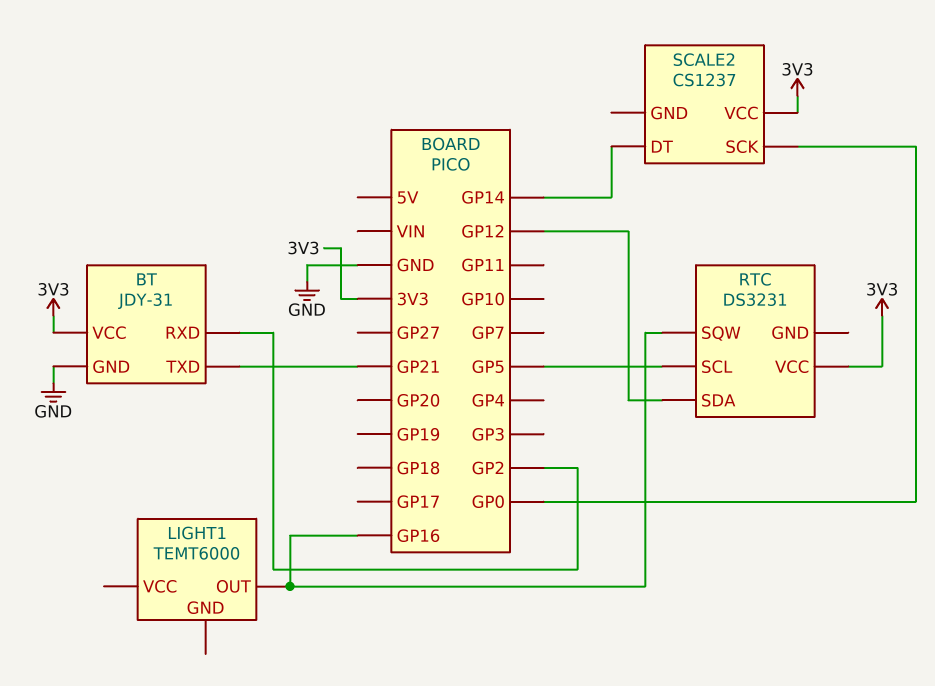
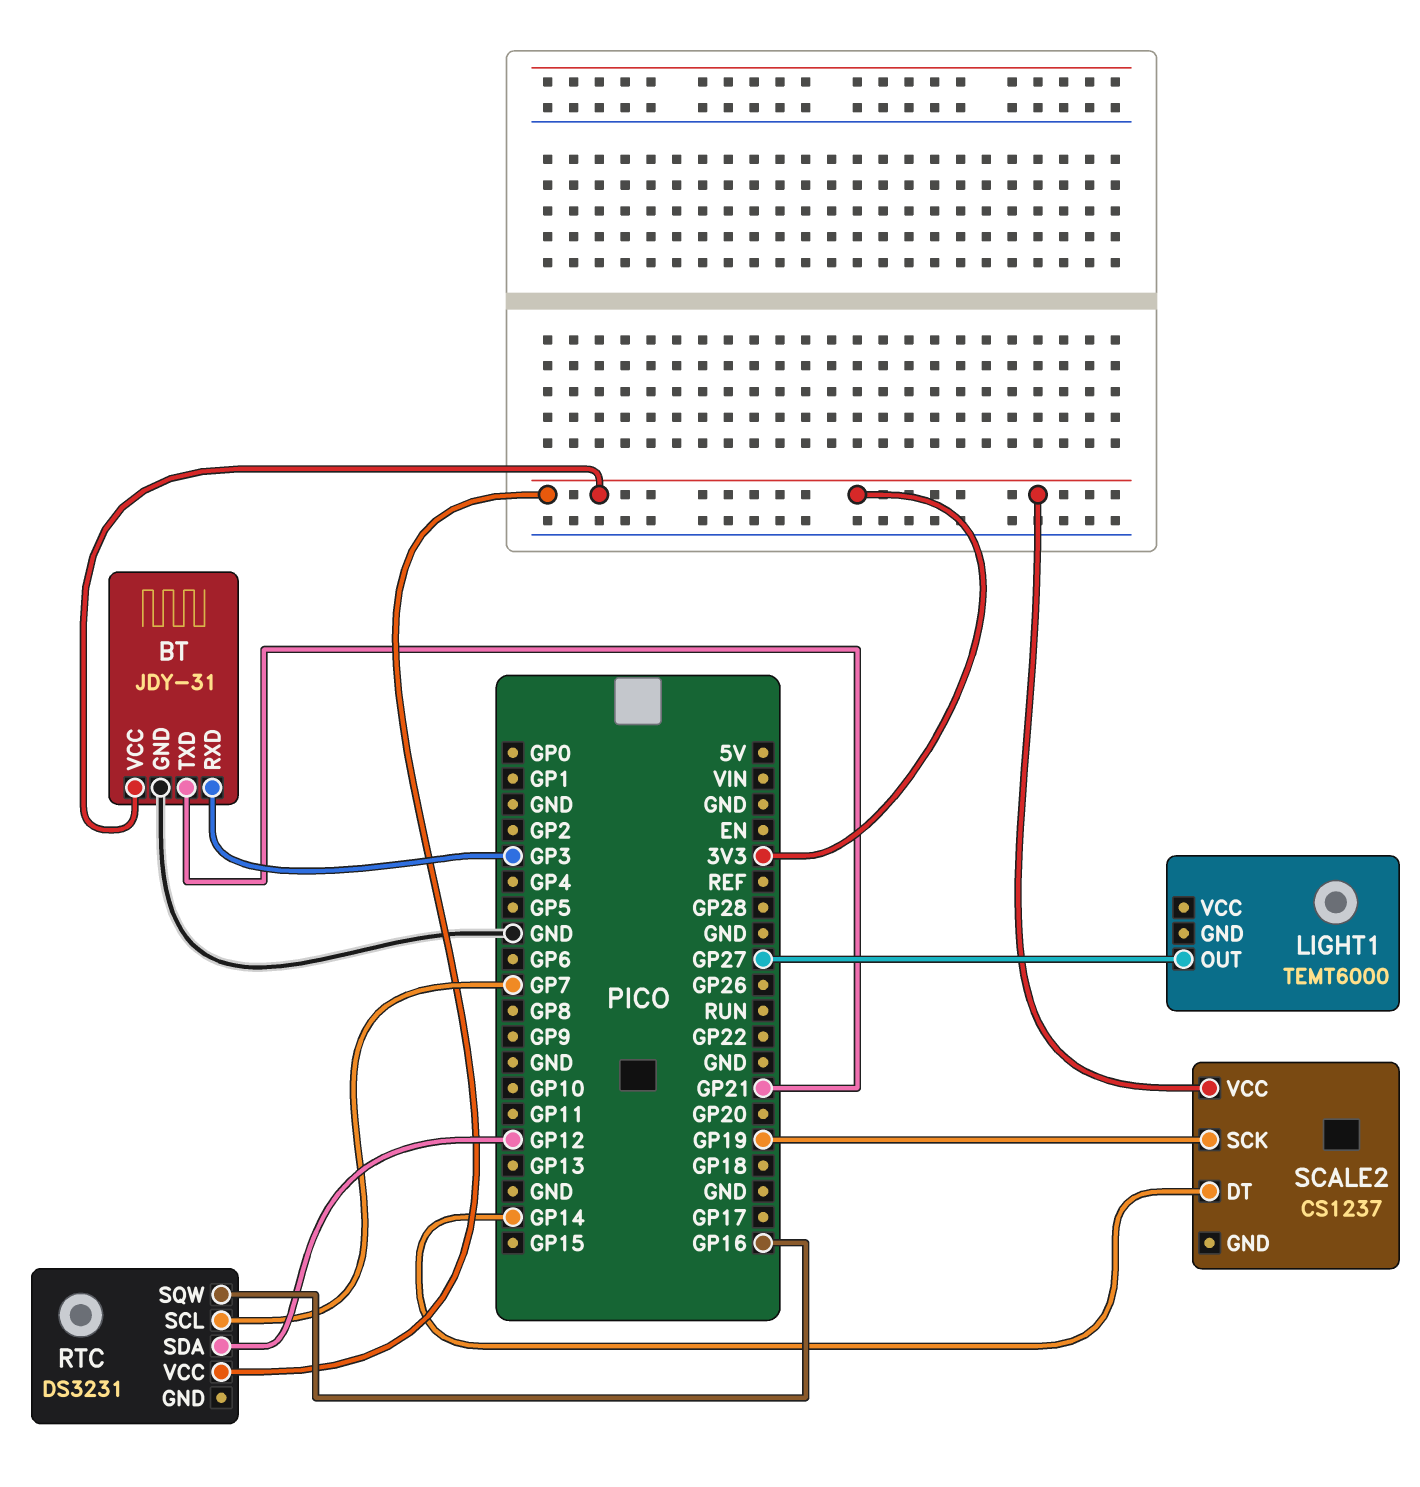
BT pin RXD: GP2 -> GP3
LIGHT1 pin OUT: GP16 -> GP27
RTC pin SCL: GP5 -> GP7
SCALE2 pin SCK: GP0 -> GP19

